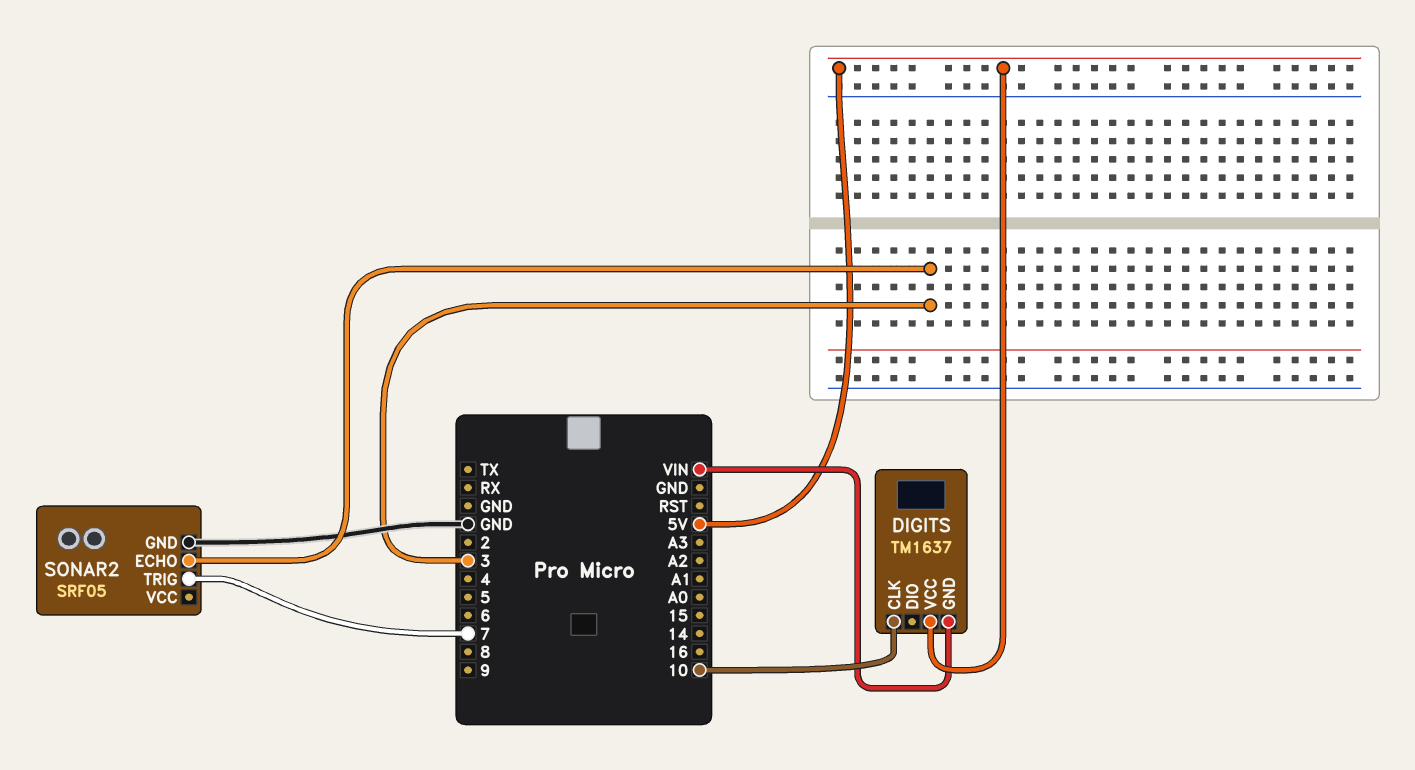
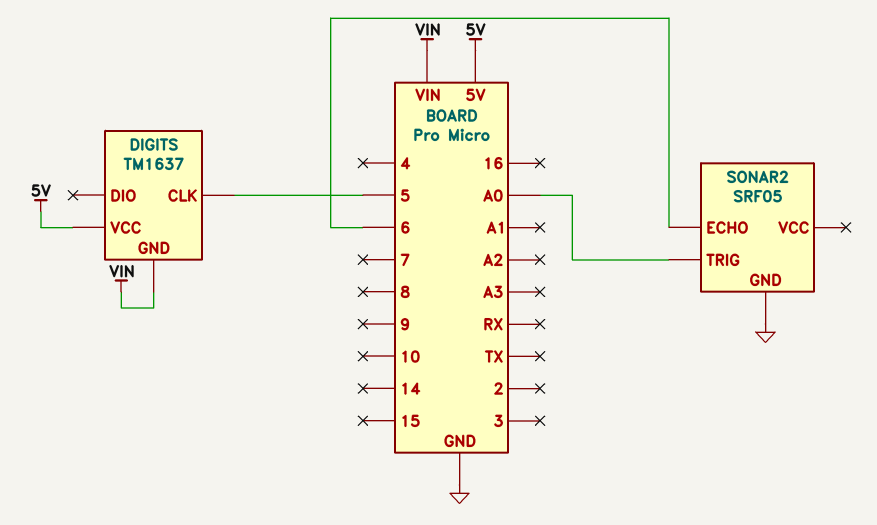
DIGITS pin CLK: 10 -> 5
SONAR2 pin ECHO: 3 -> 6
SONAR2 pin TRIG: 7 -> A0

